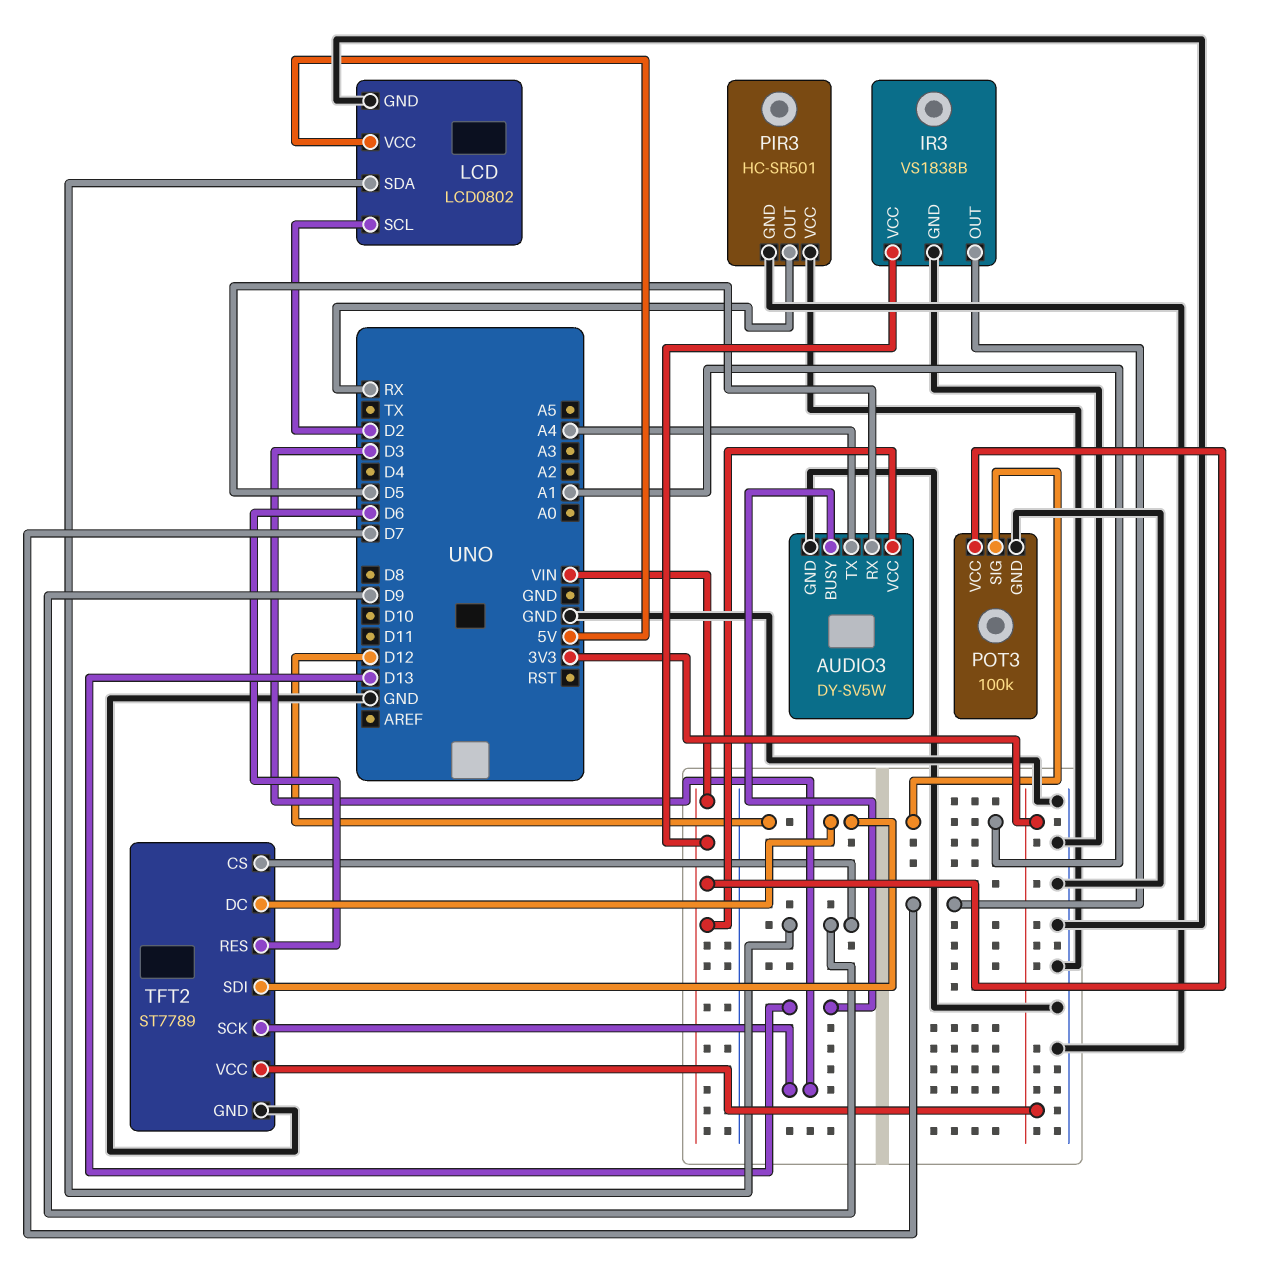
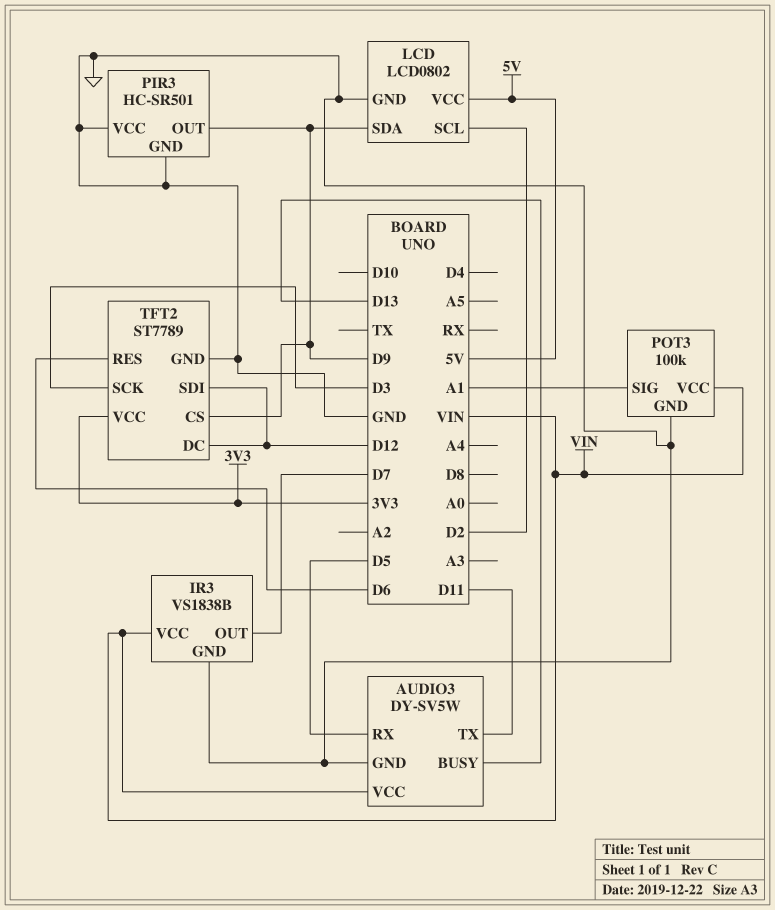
AUDIO3 pin TX: A4 -> D11
PIR3 pin OUT: RX -> D9

